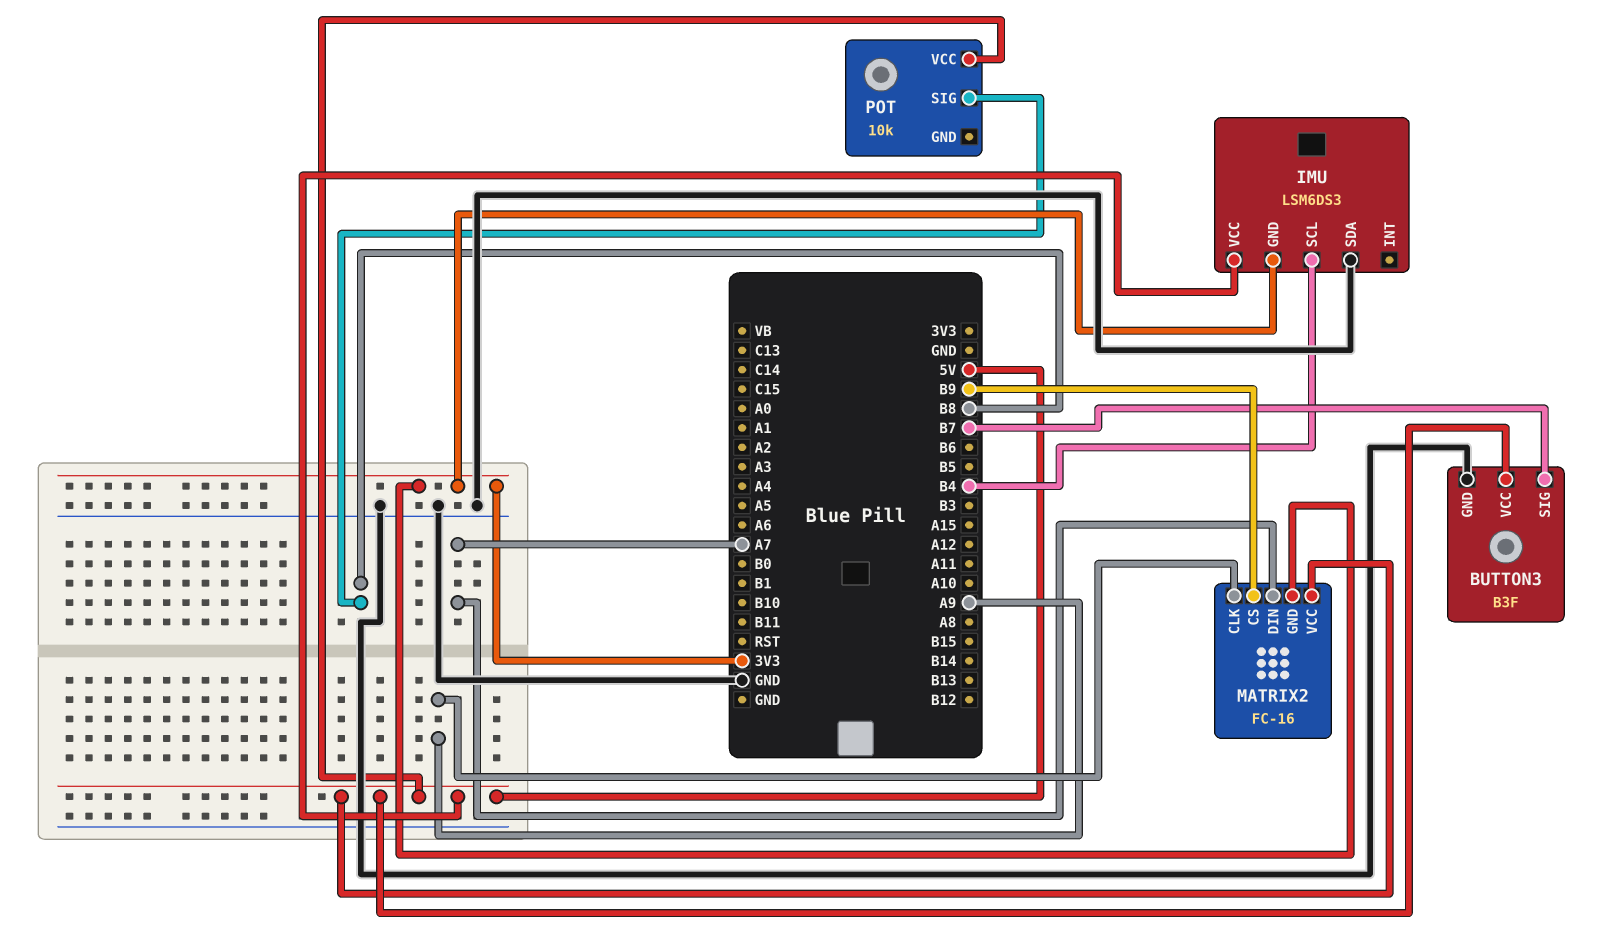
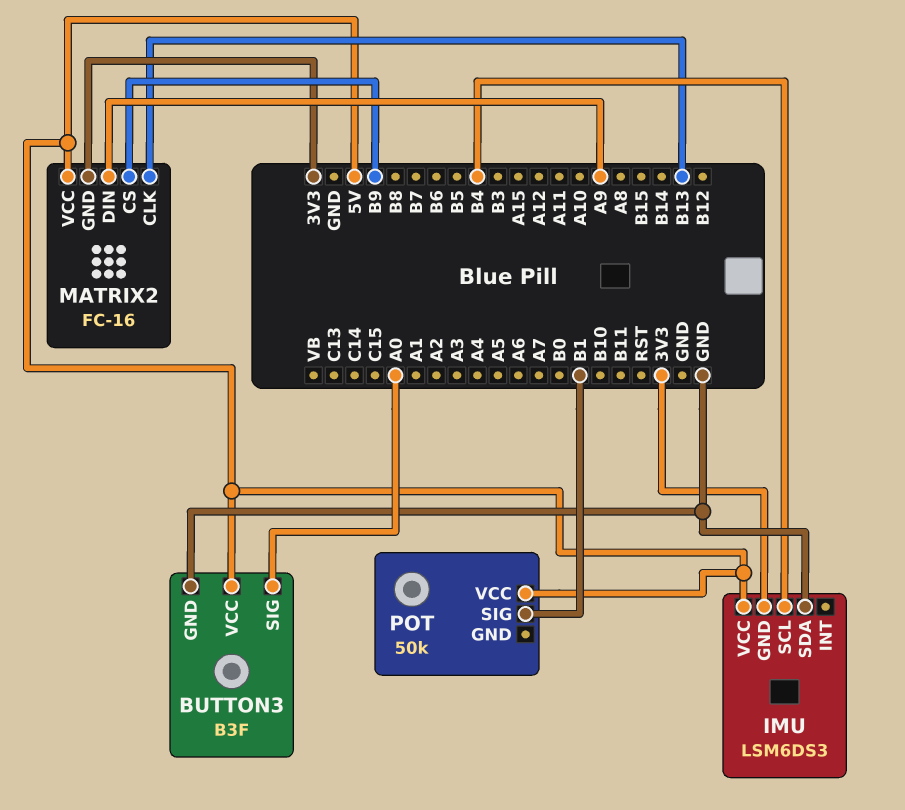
BUTTON3 pin SIG: B7 -> A0
MATRIX2 pin CLK: A9 -> B13
MATRIX2 pin DIN: A7 -> A9
POT: 10k -> 50k
POT pin SIG: B8 -> B1

